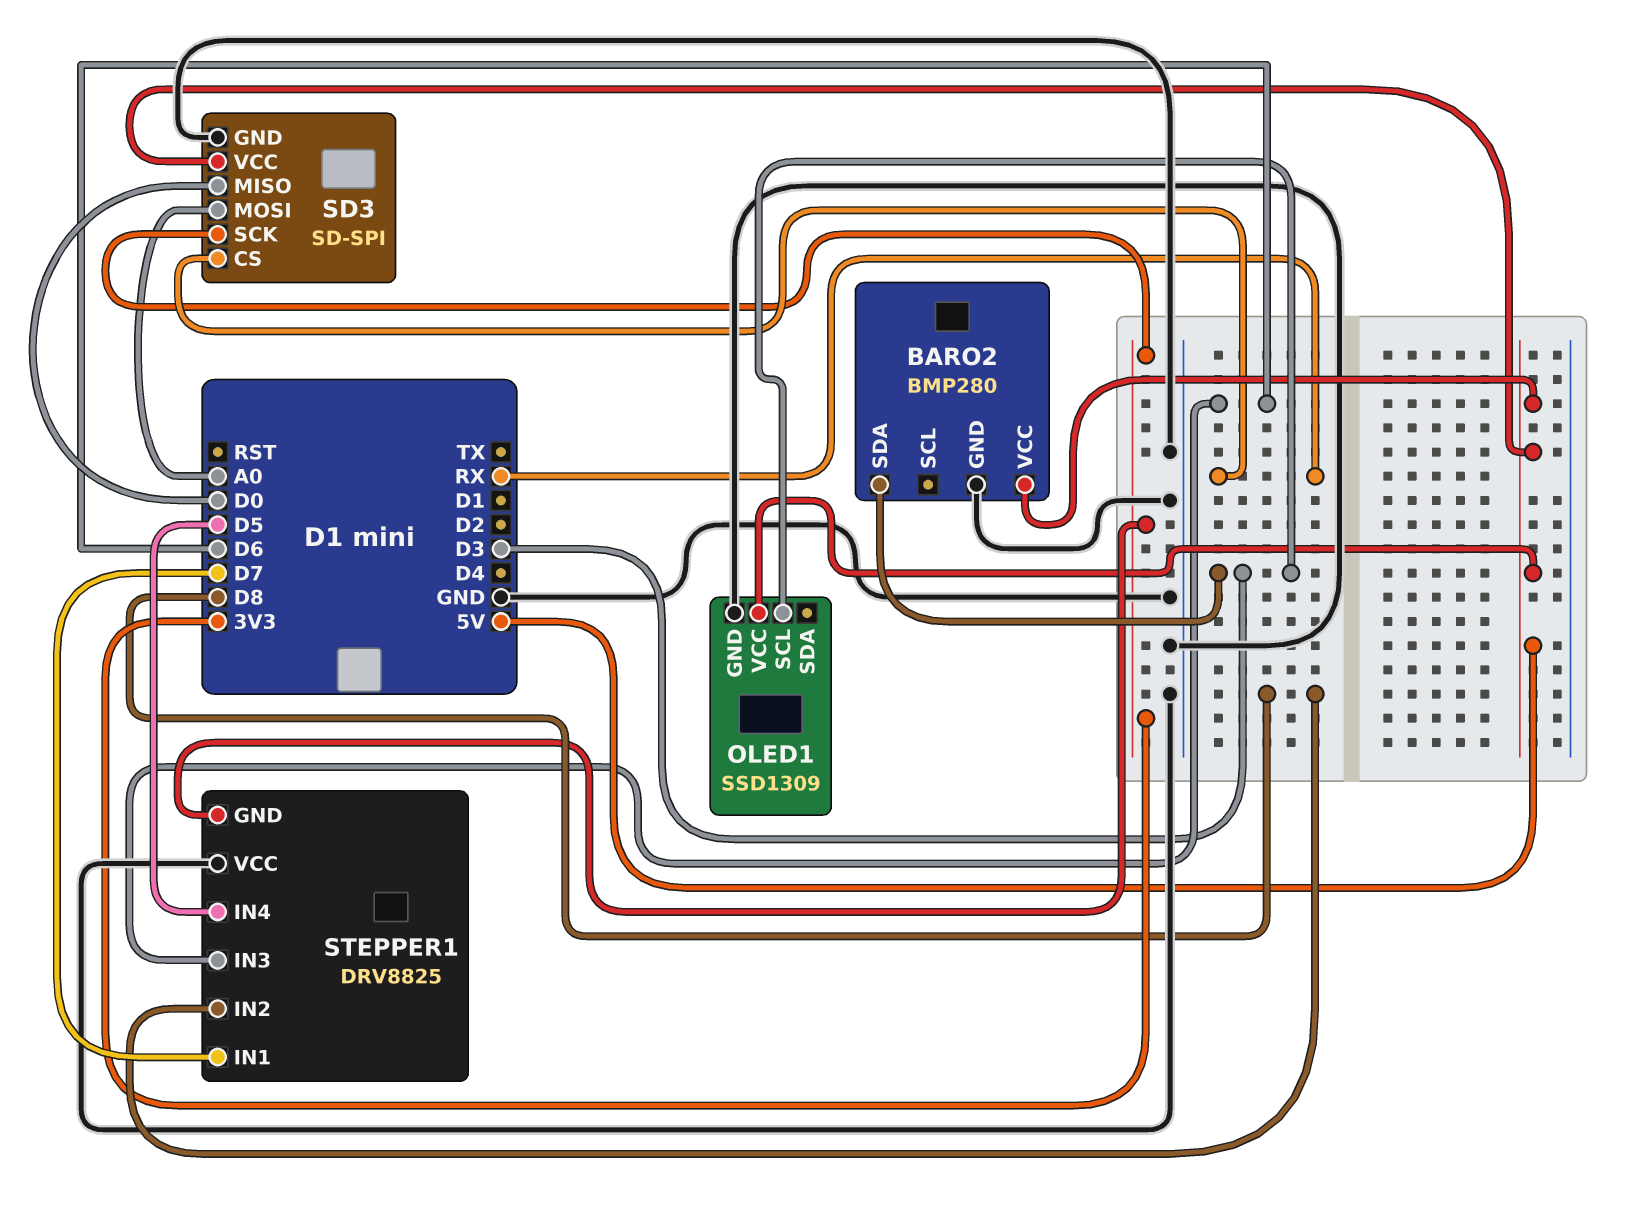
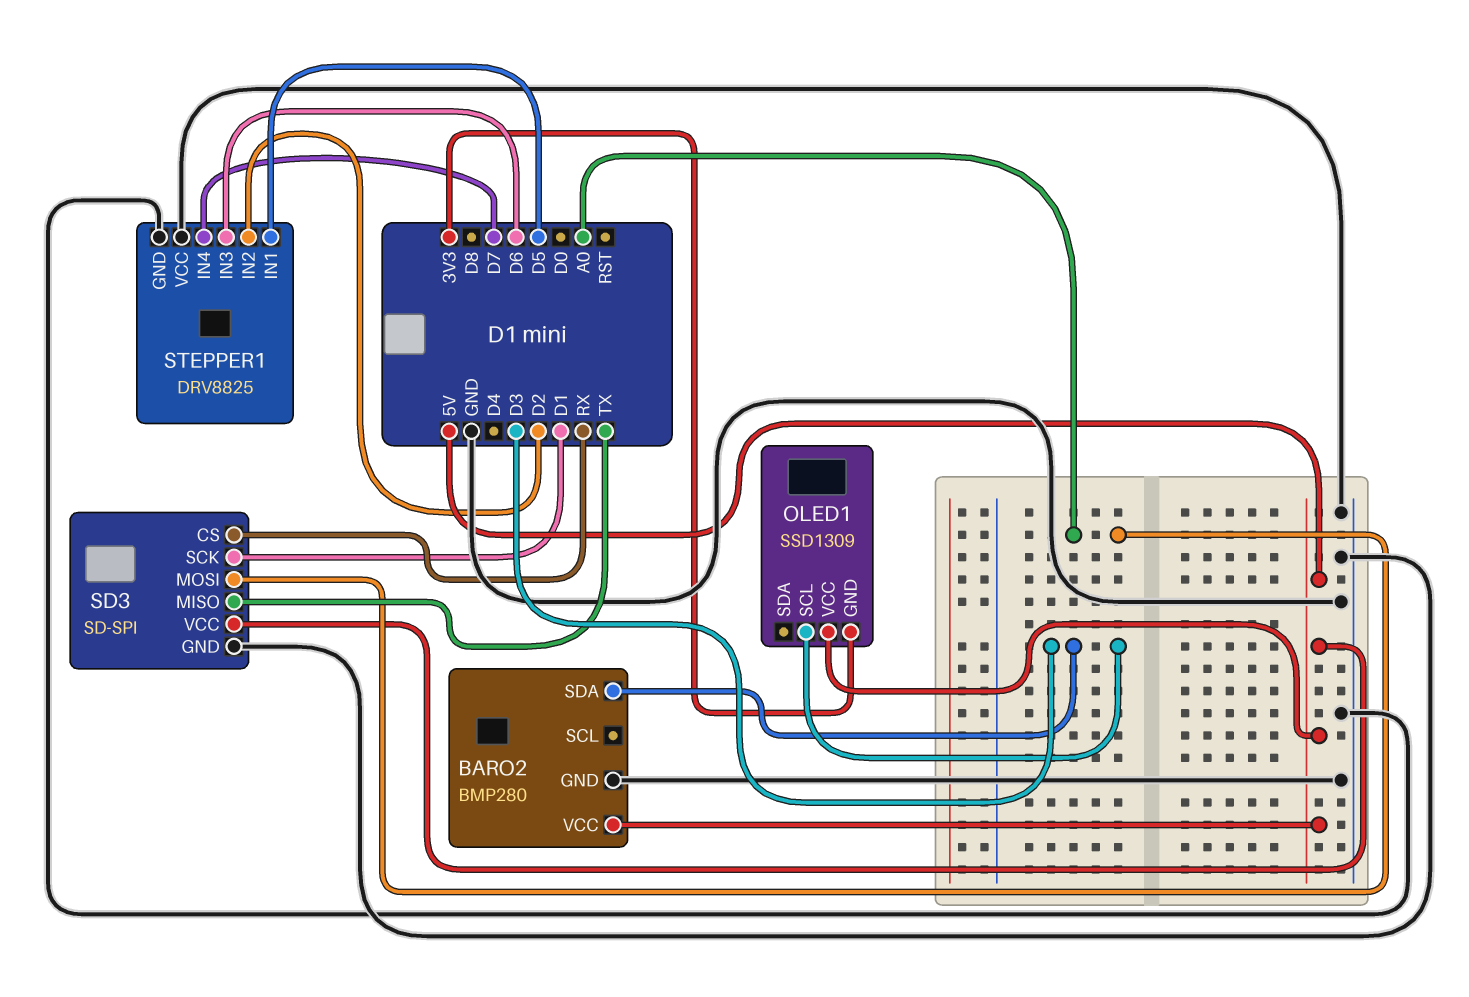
OLED1 pin GND: GND -> 3V3
SD3 pin MISO: D0 -> TX
SD3 pin SCK: 3V3 -> D1
STEPPER1 pin GND: 3V3 -> GND
STEPPER1 pin IN1: D7 -> D5
STEPPER1 pin IN2: D8 -> D2
STEPPER1 pin IN4: D5 -> D7

